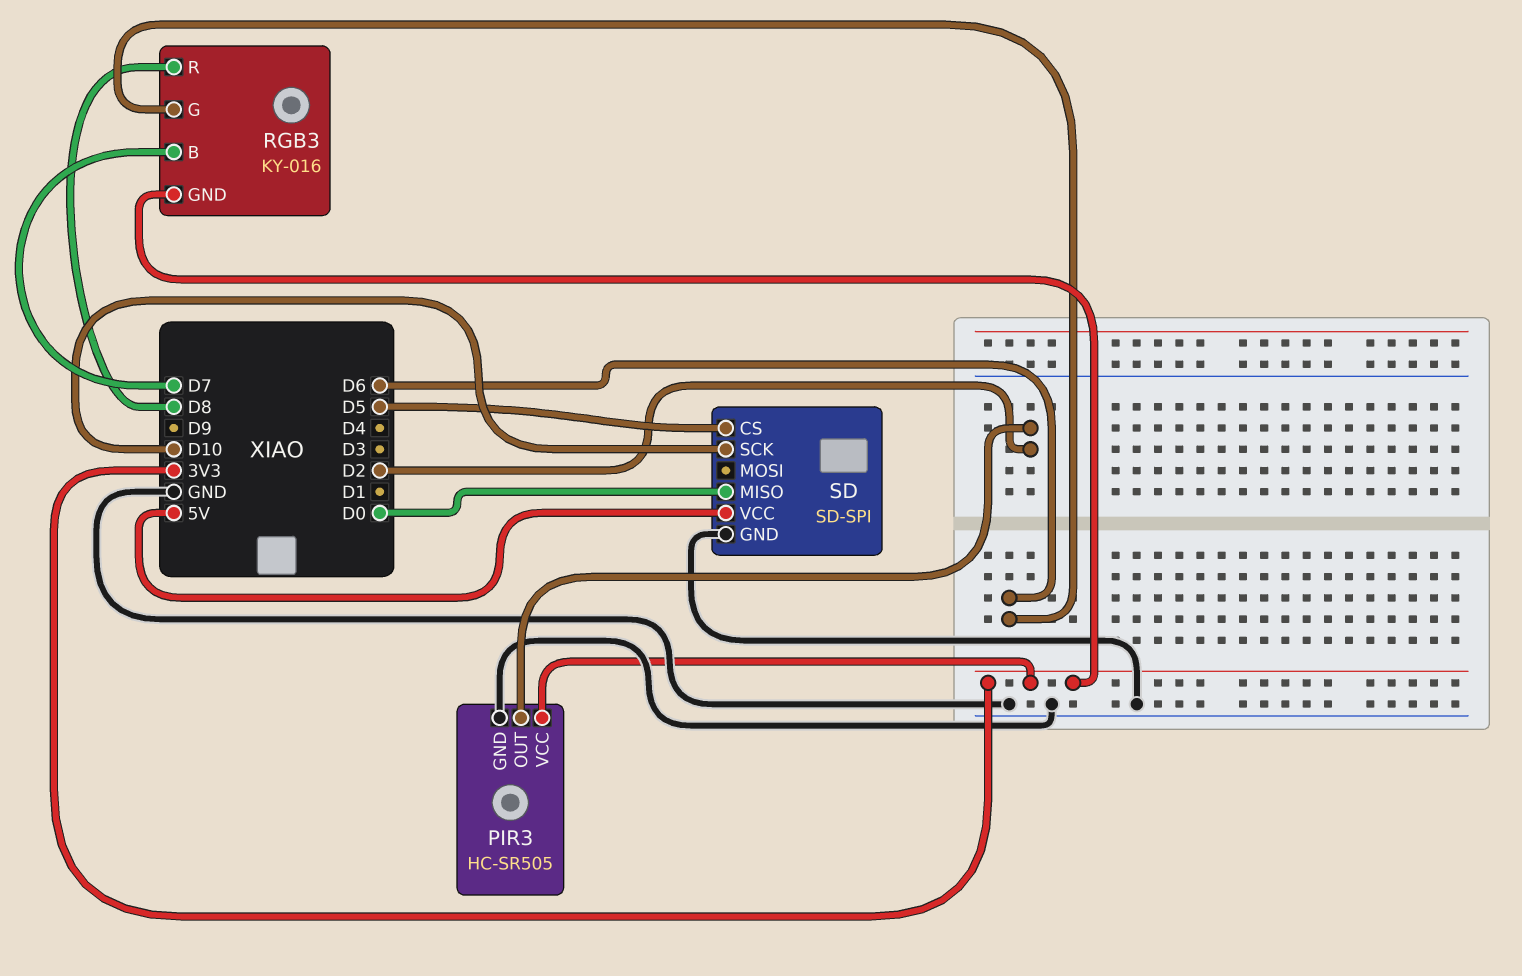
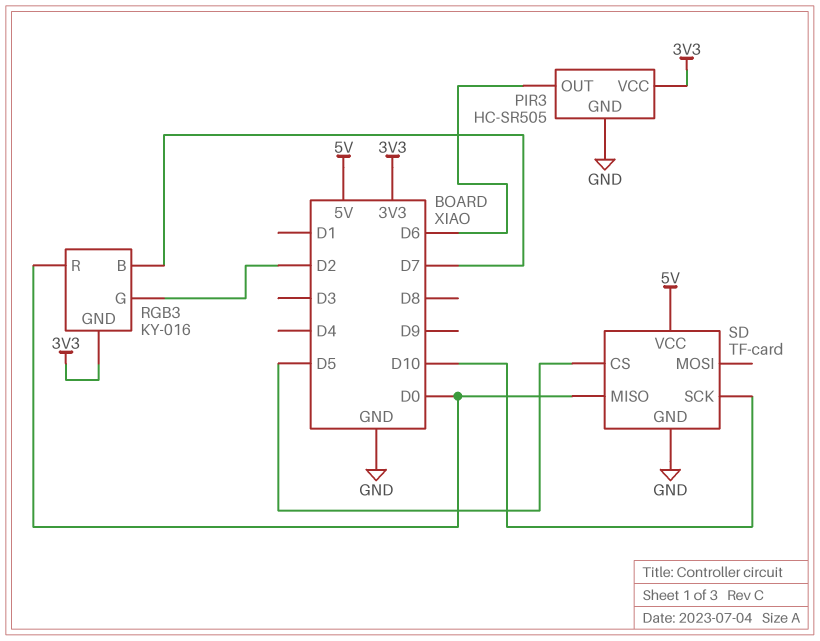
PIR3 pin OUT: D2 -> D6
RGB3 pin G: D6 -> D2
RGB3 pin R: D8 -> D0
SD: SD-SPI -> TF-card

